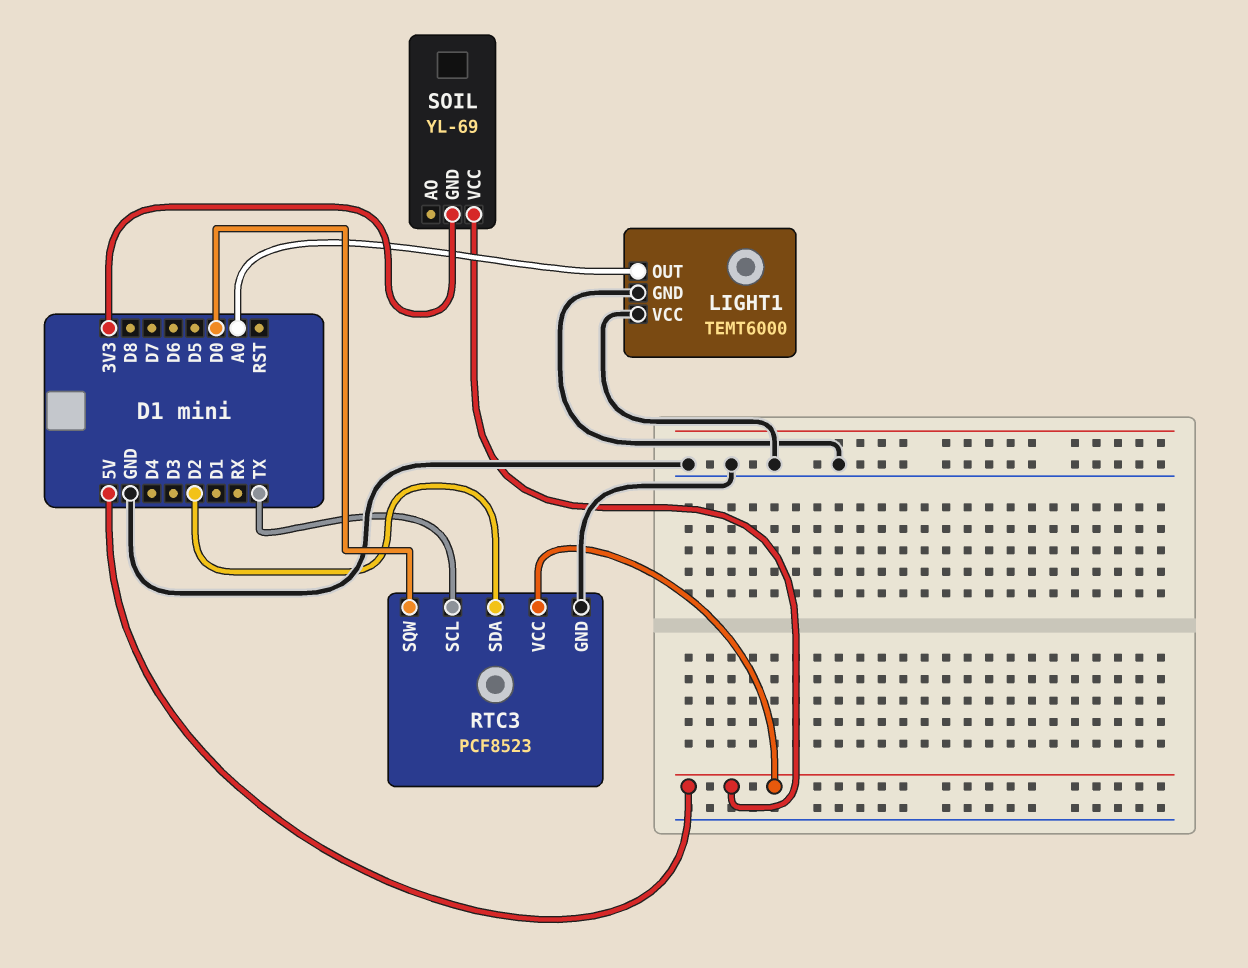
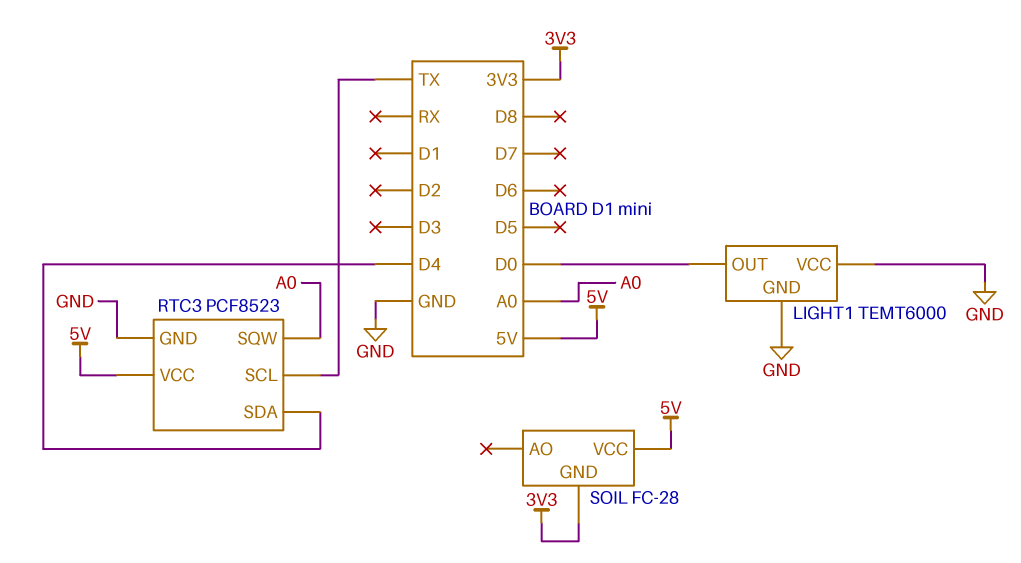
LIGHT1 pin OUT: A0 -> D0
RTC3 pin SDA: D2 -> D4
RTC3 pin SQW: D0 -> A0
SOIL: YL-69 -> FC-28

